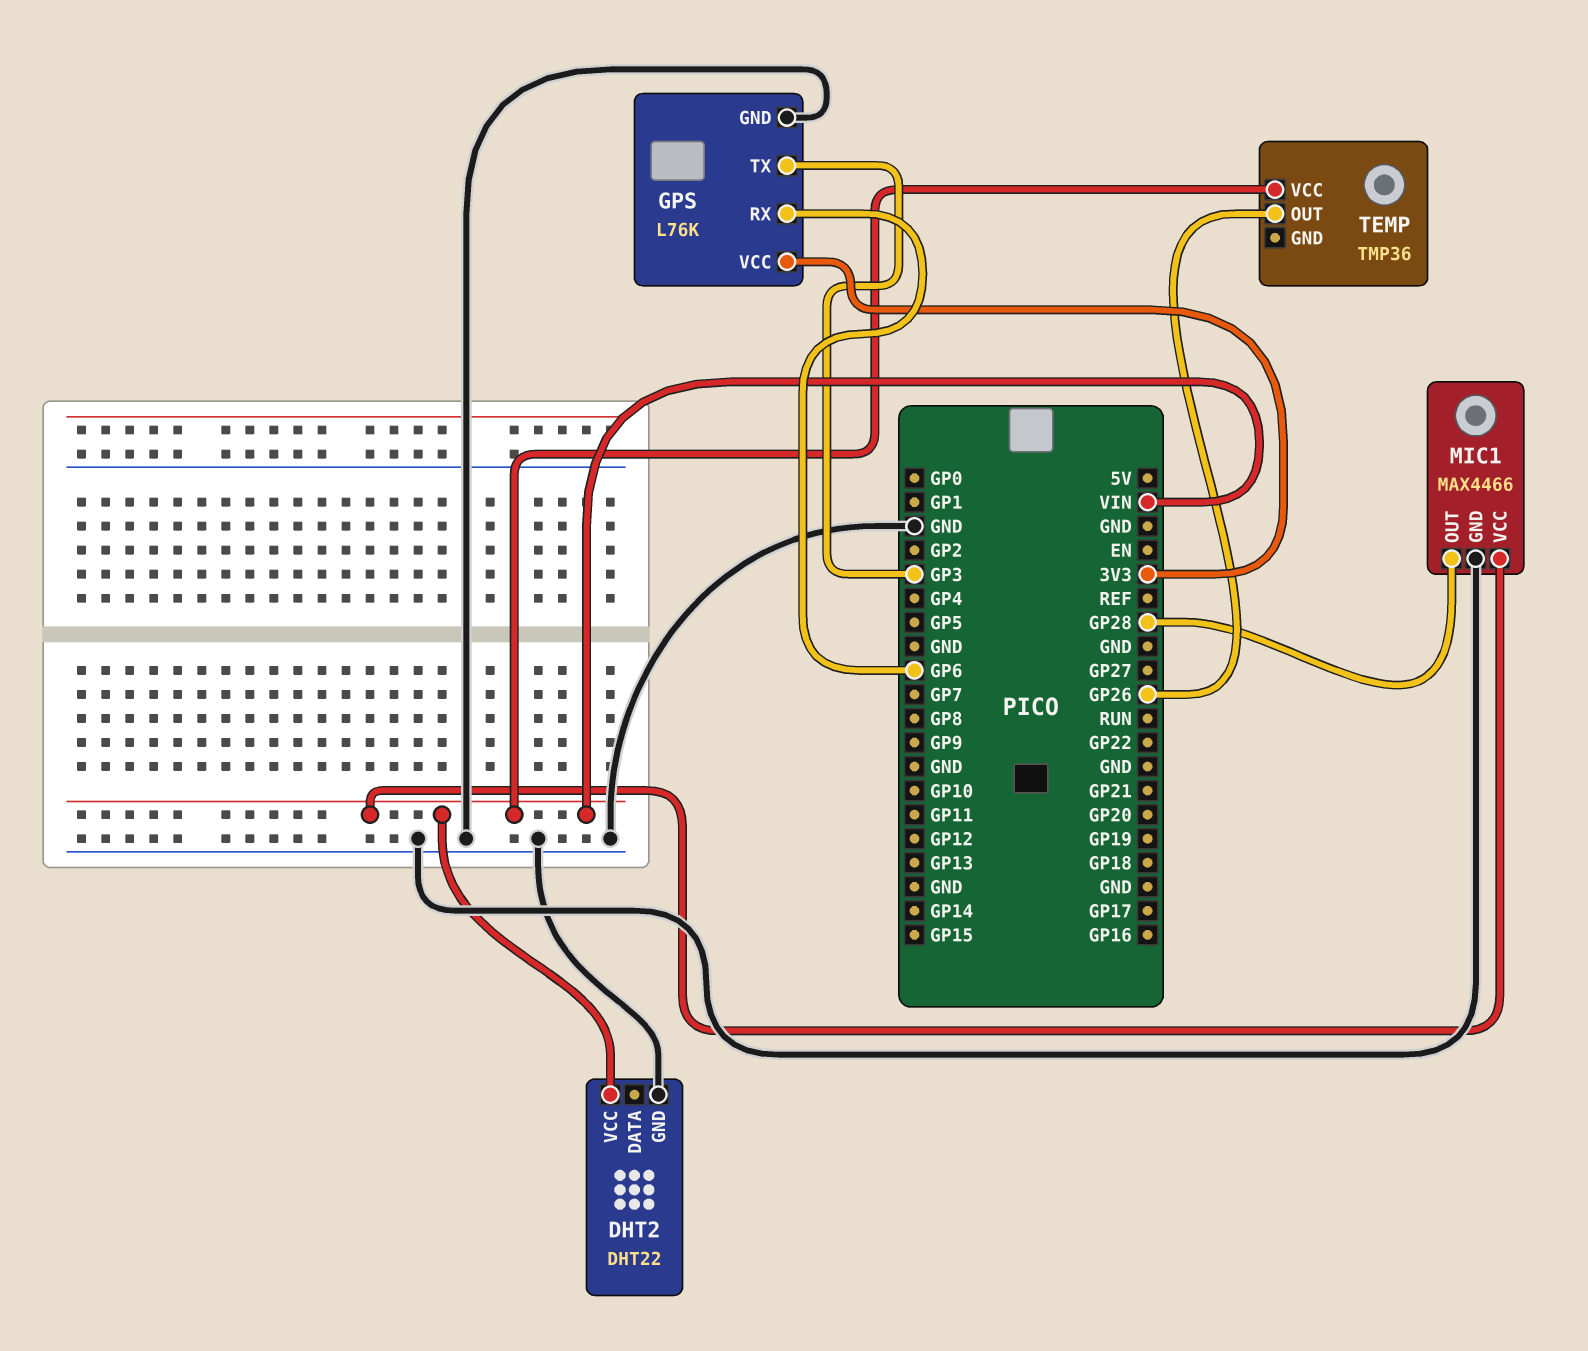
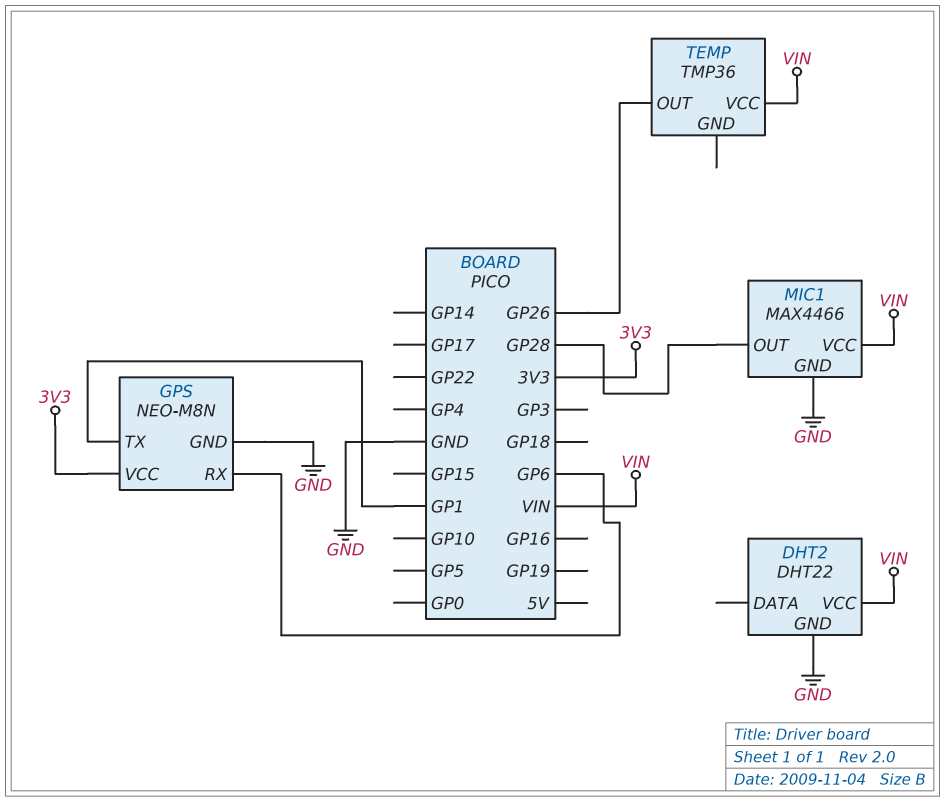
GPS: L76K -> NEO-M8N
GPS pin TX: GP3 -> GP1

